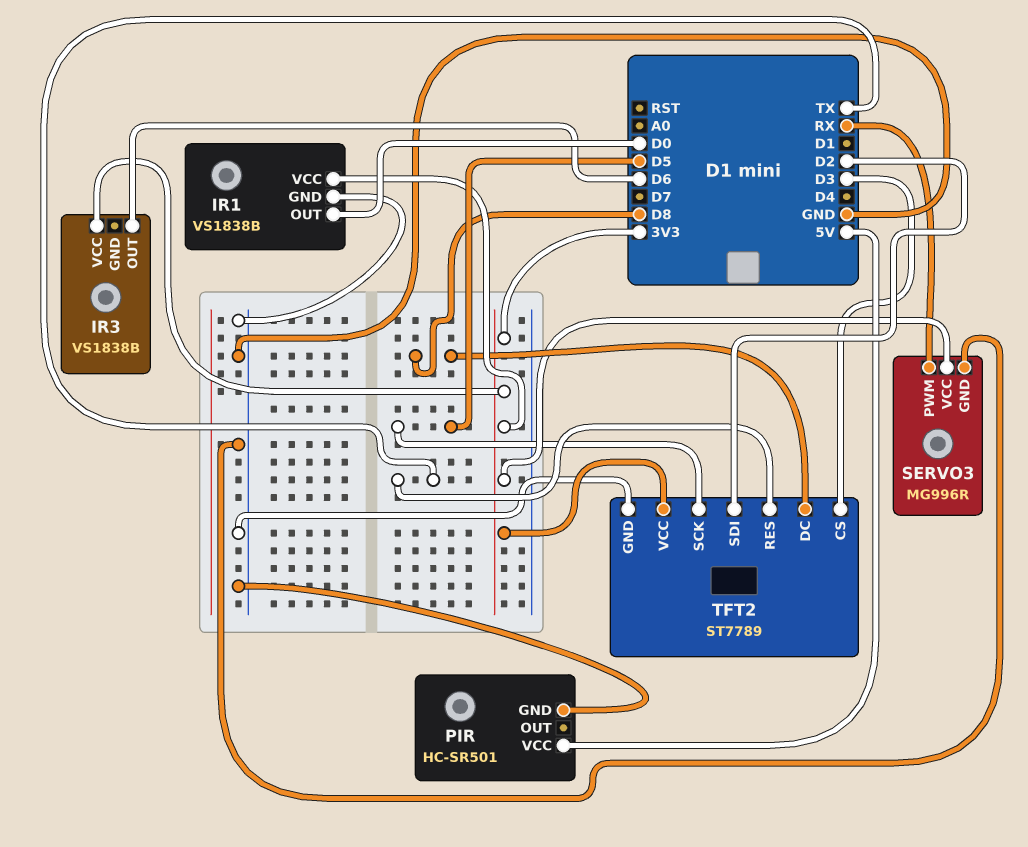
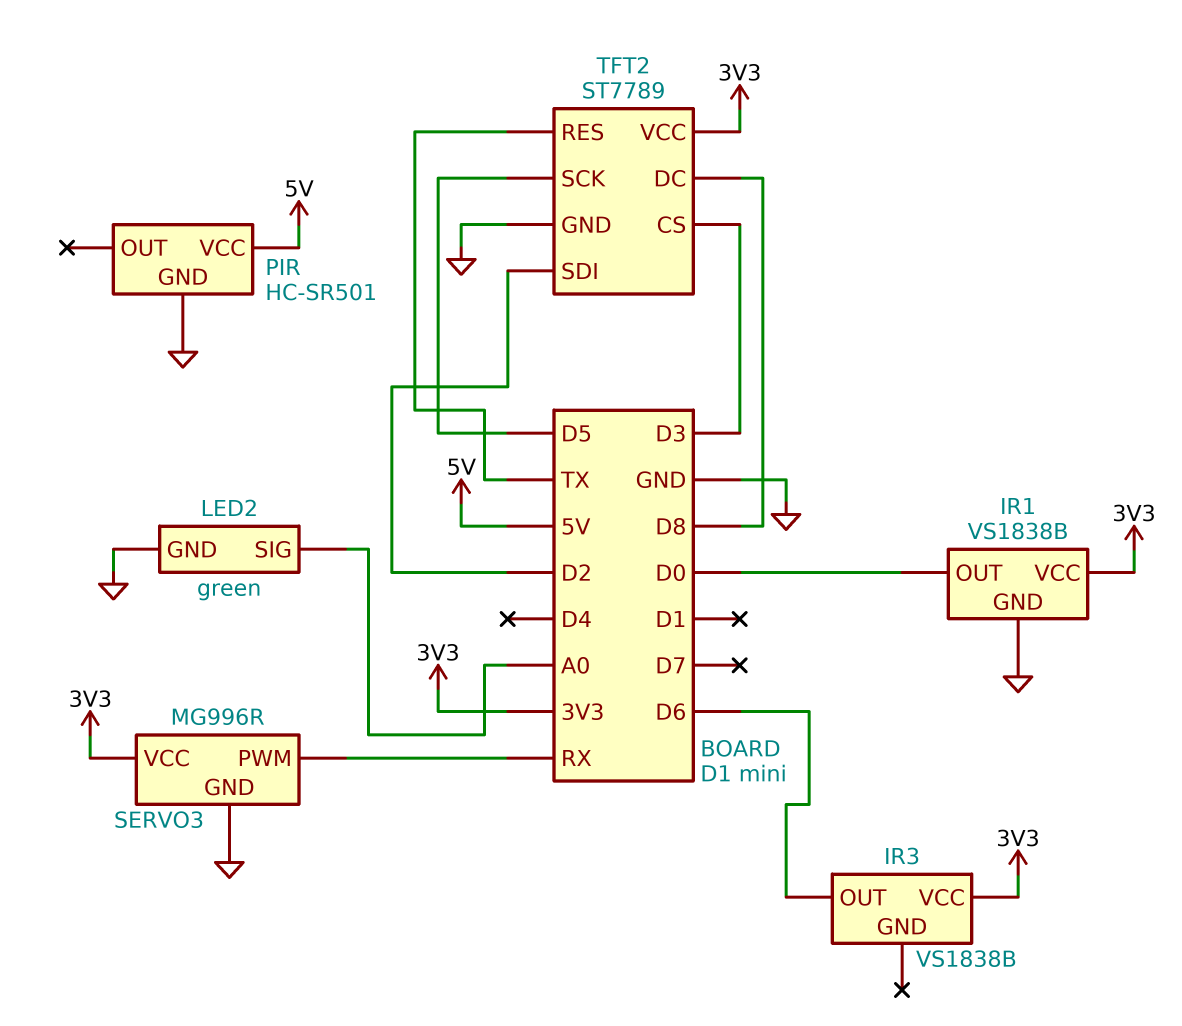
LED2: none -> green
LED2 pin GND: none -> GND
LED2 pin SIG: none -> A0

